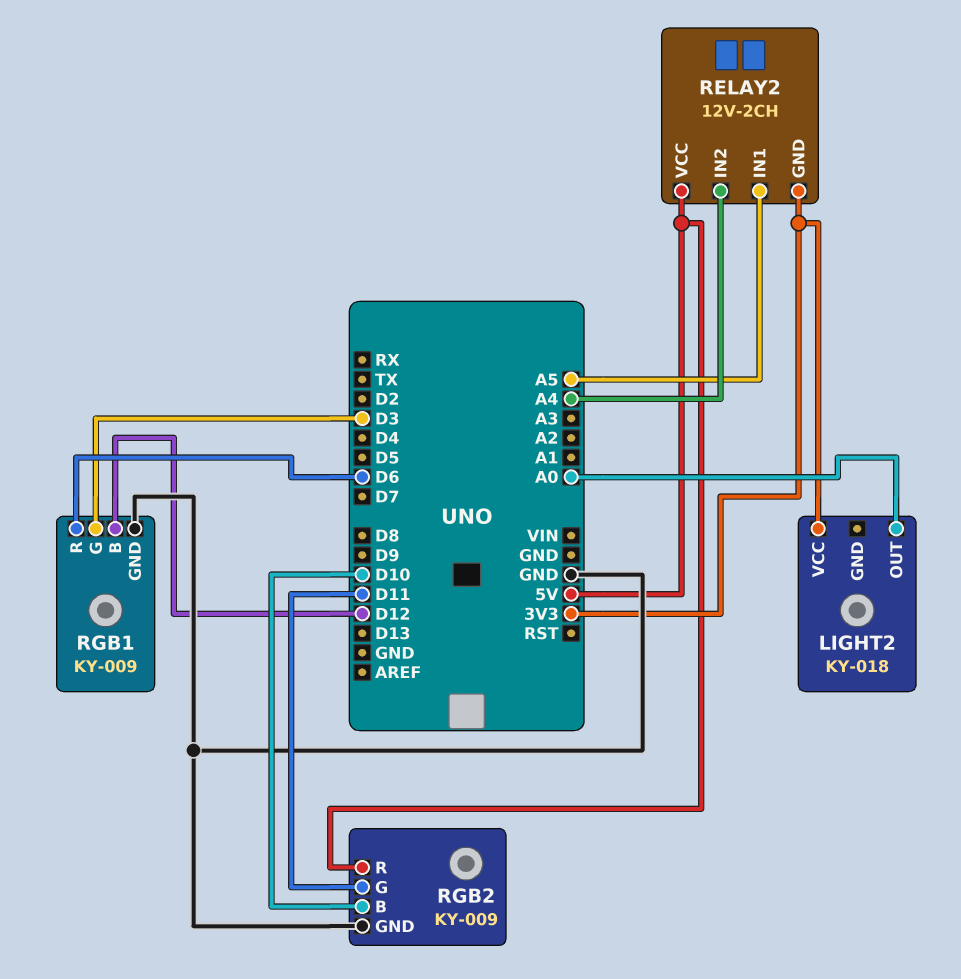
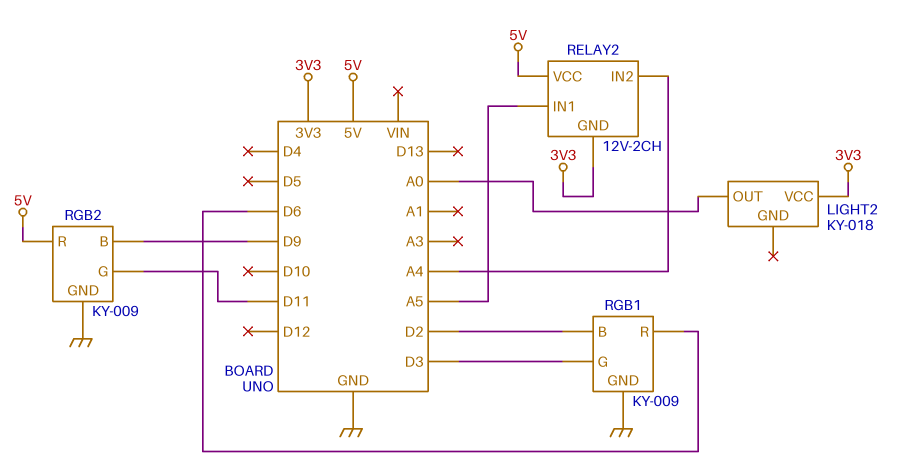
RGB1 pin B: D12 -> D2
RGB2 pin B: D10 -> D9

